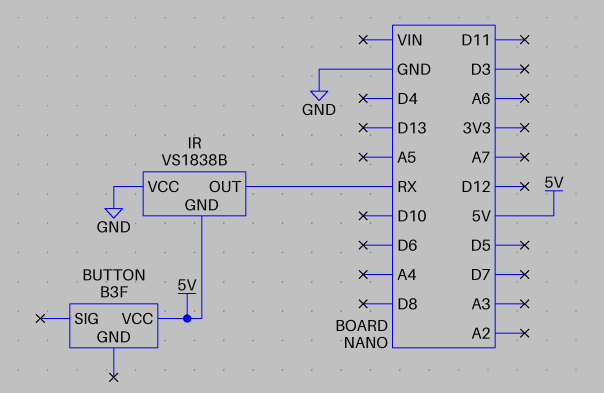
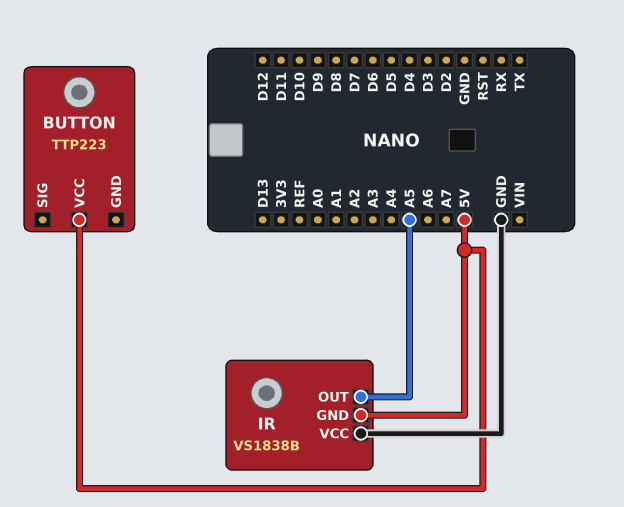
BUTTON: B3F -> TTP223
IR pin OUT: RX -> A5

